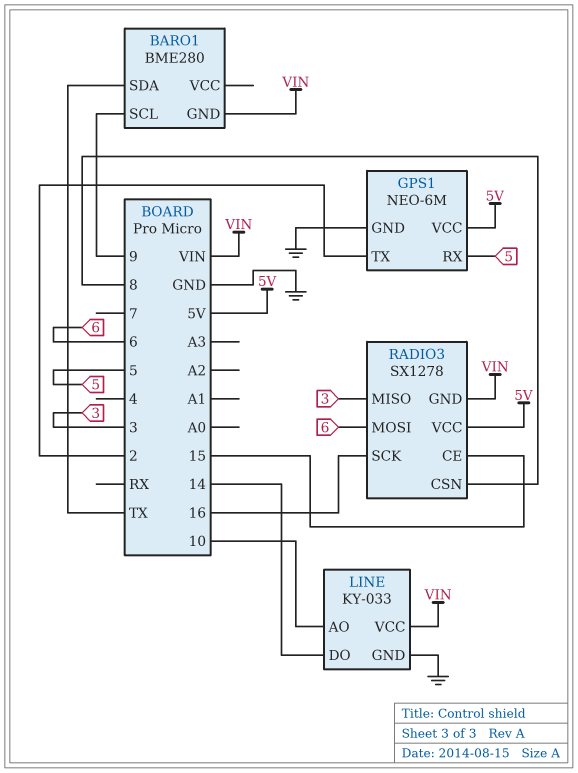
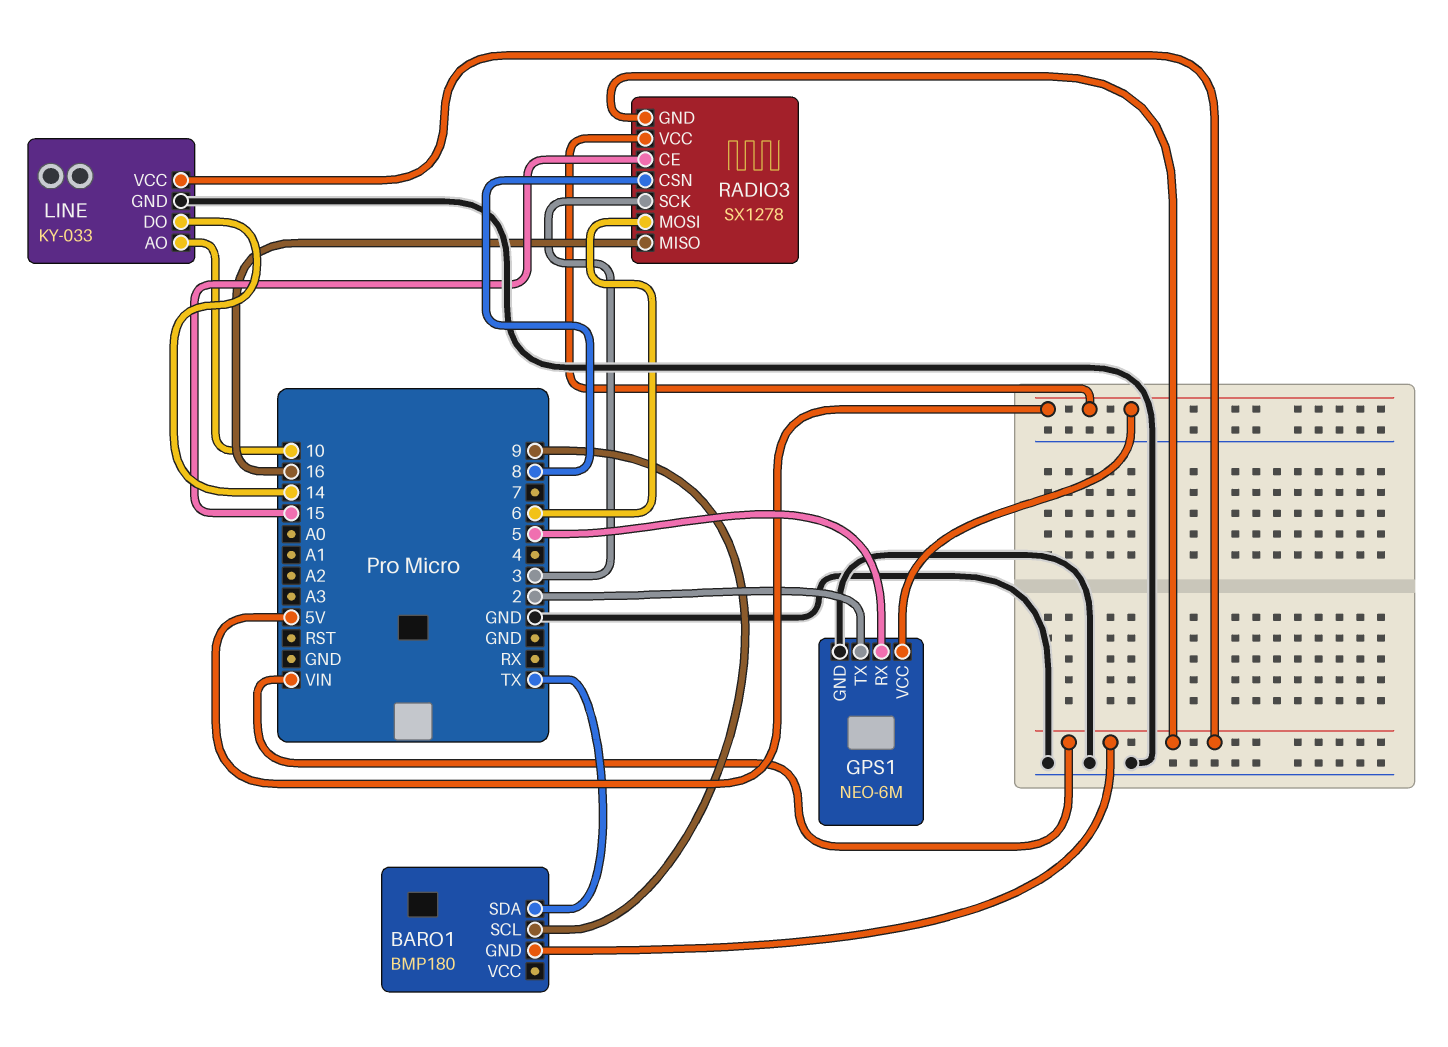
BARO1: BME280 -> BMP180
RADIO3 pin MISO: 3 -> 16
RADIO3 pin SCK: 16 -> 3

